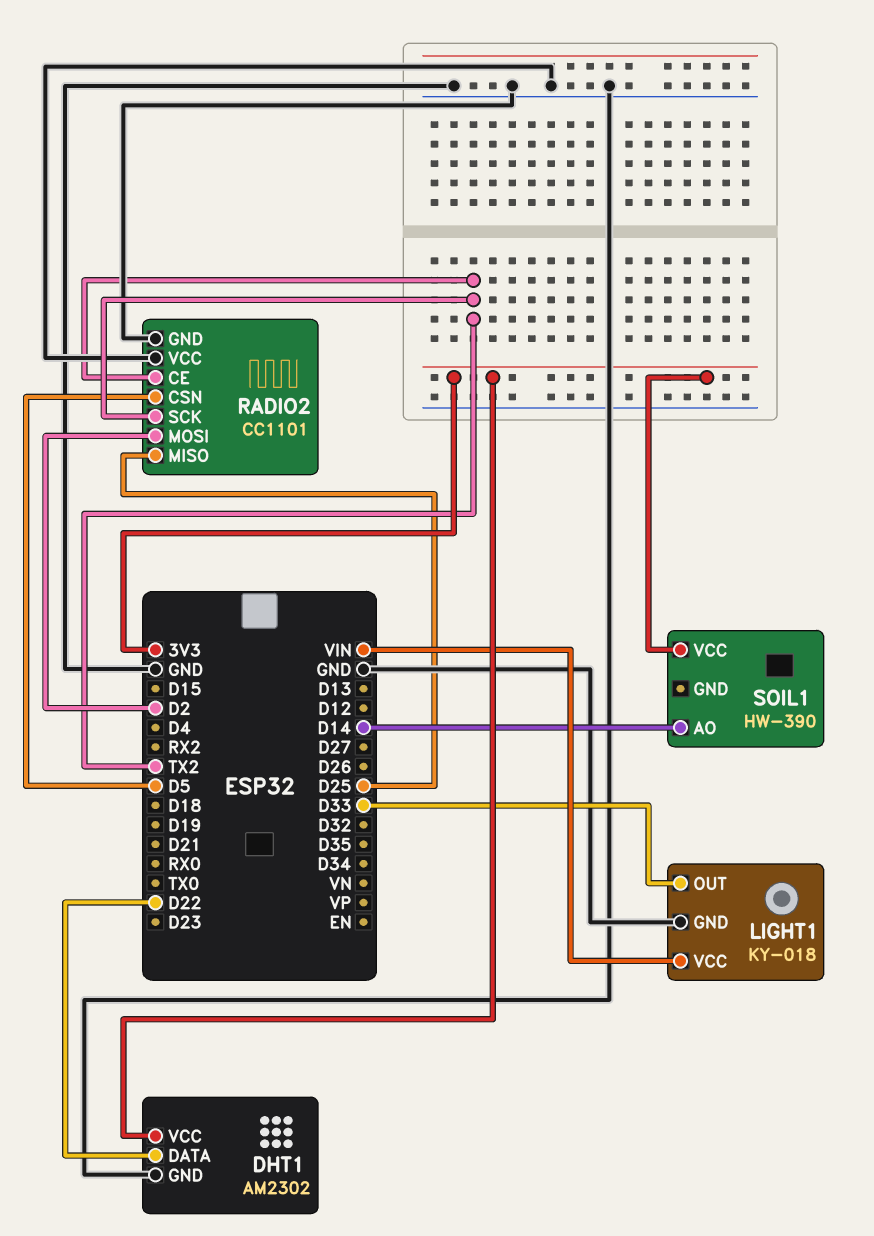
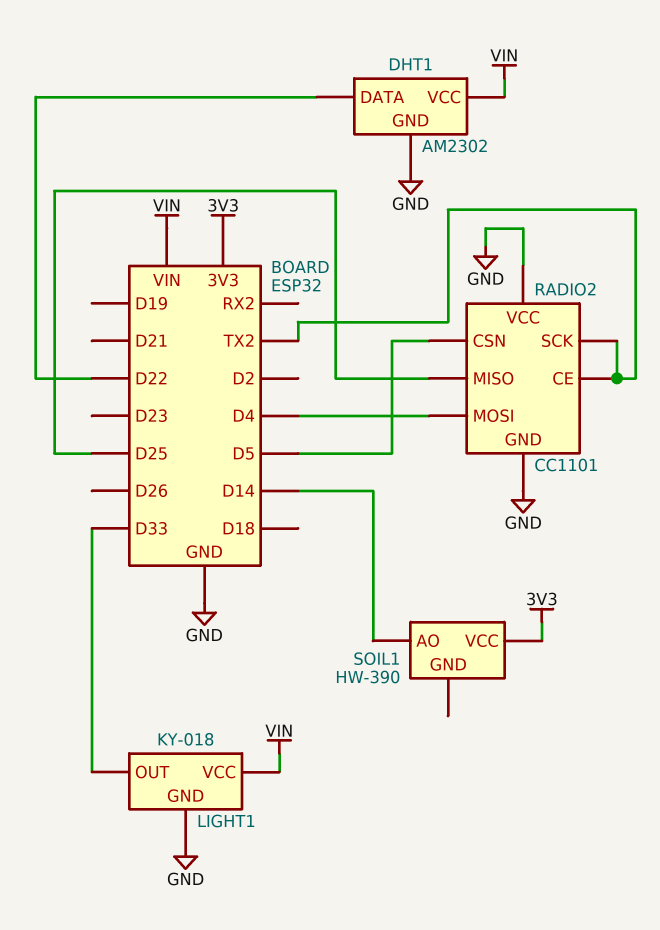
DHT1 pin VCC: 3V3 -> VIN
RADIO2 pin MOSI: D2 -> D4

